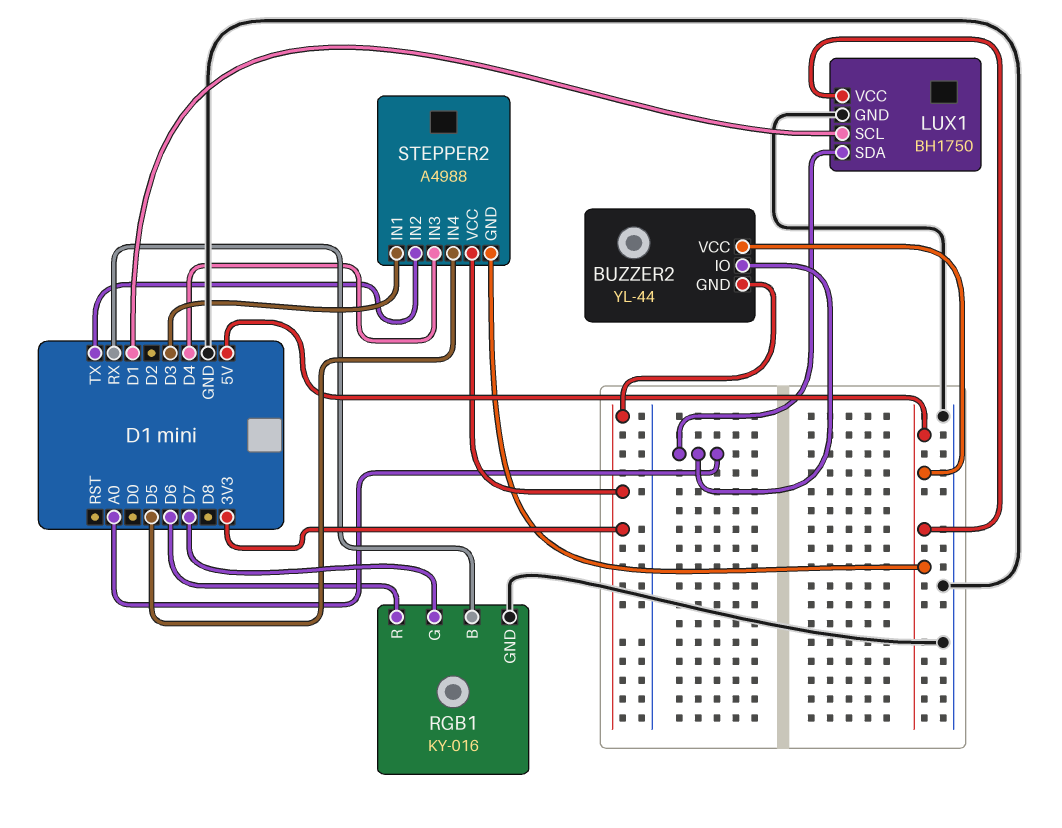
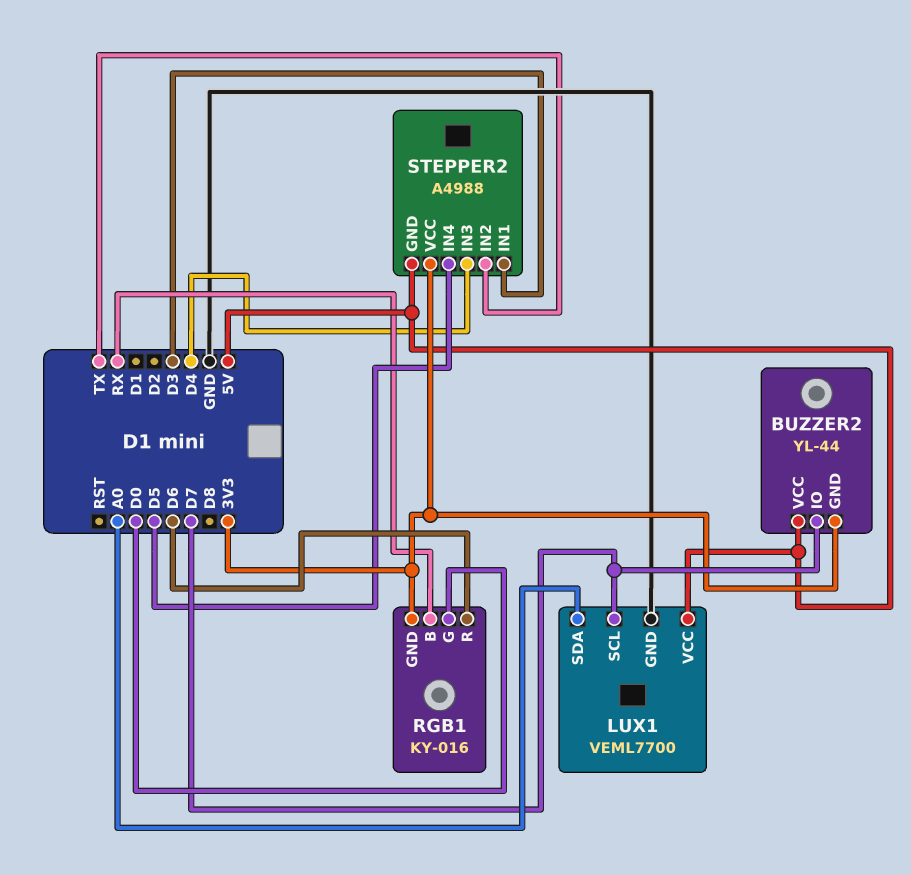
BUZZER2 pin IO: A0 -> D7
LUX1: BH1750 -> VEML7700
LUX1 pin SCL: D1 -> D7
RGB1 pin G: D7 -> D0
RGB1 pin GND: GND -> 3V3

